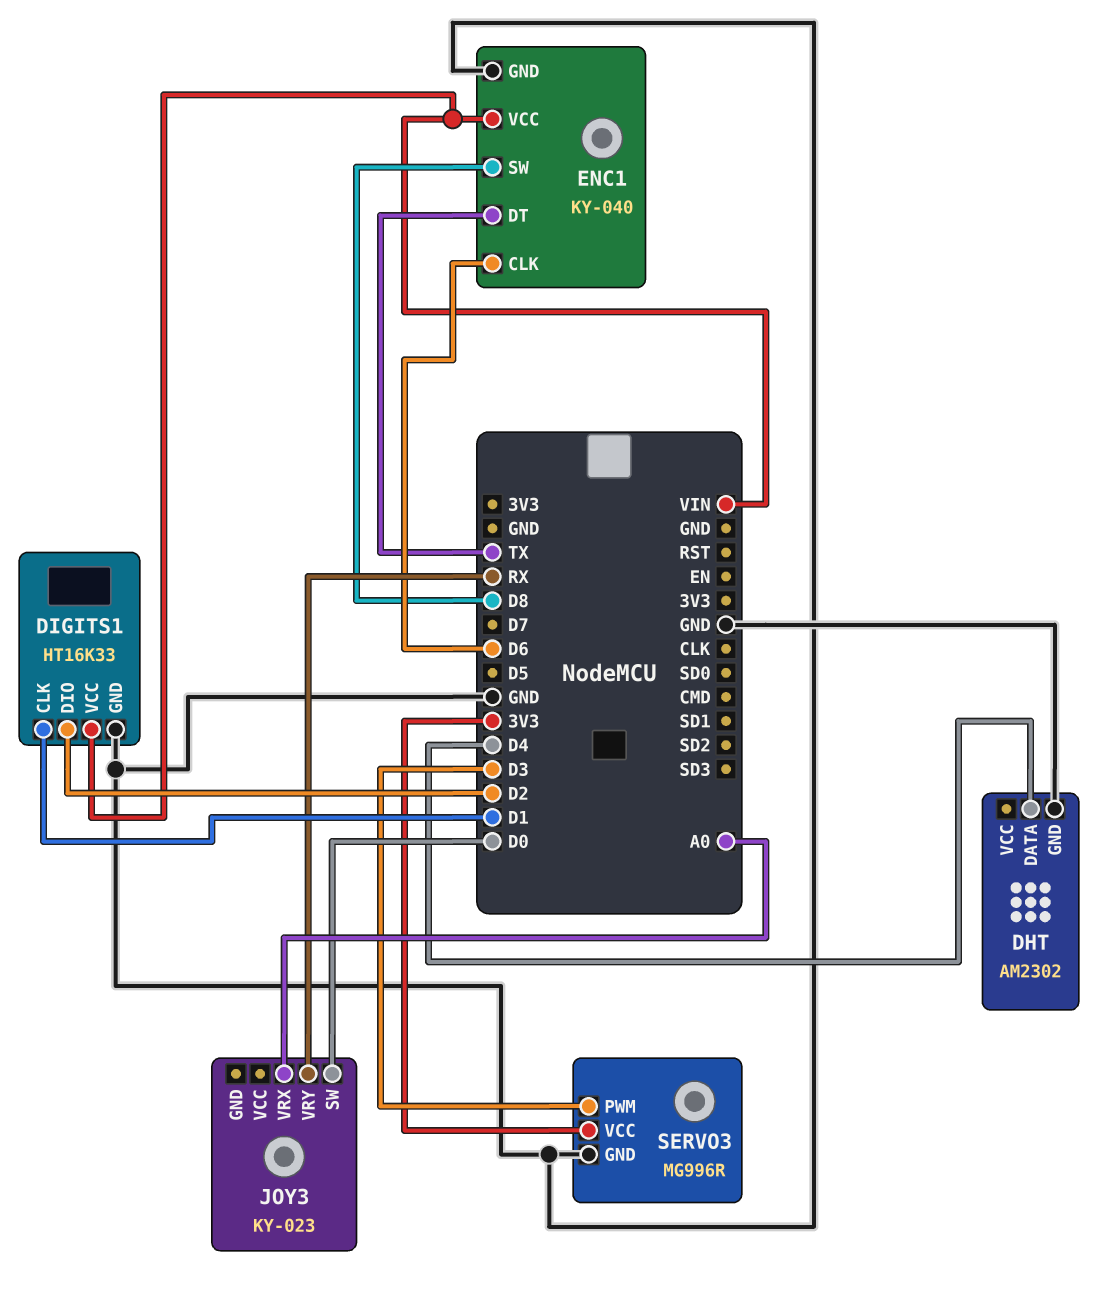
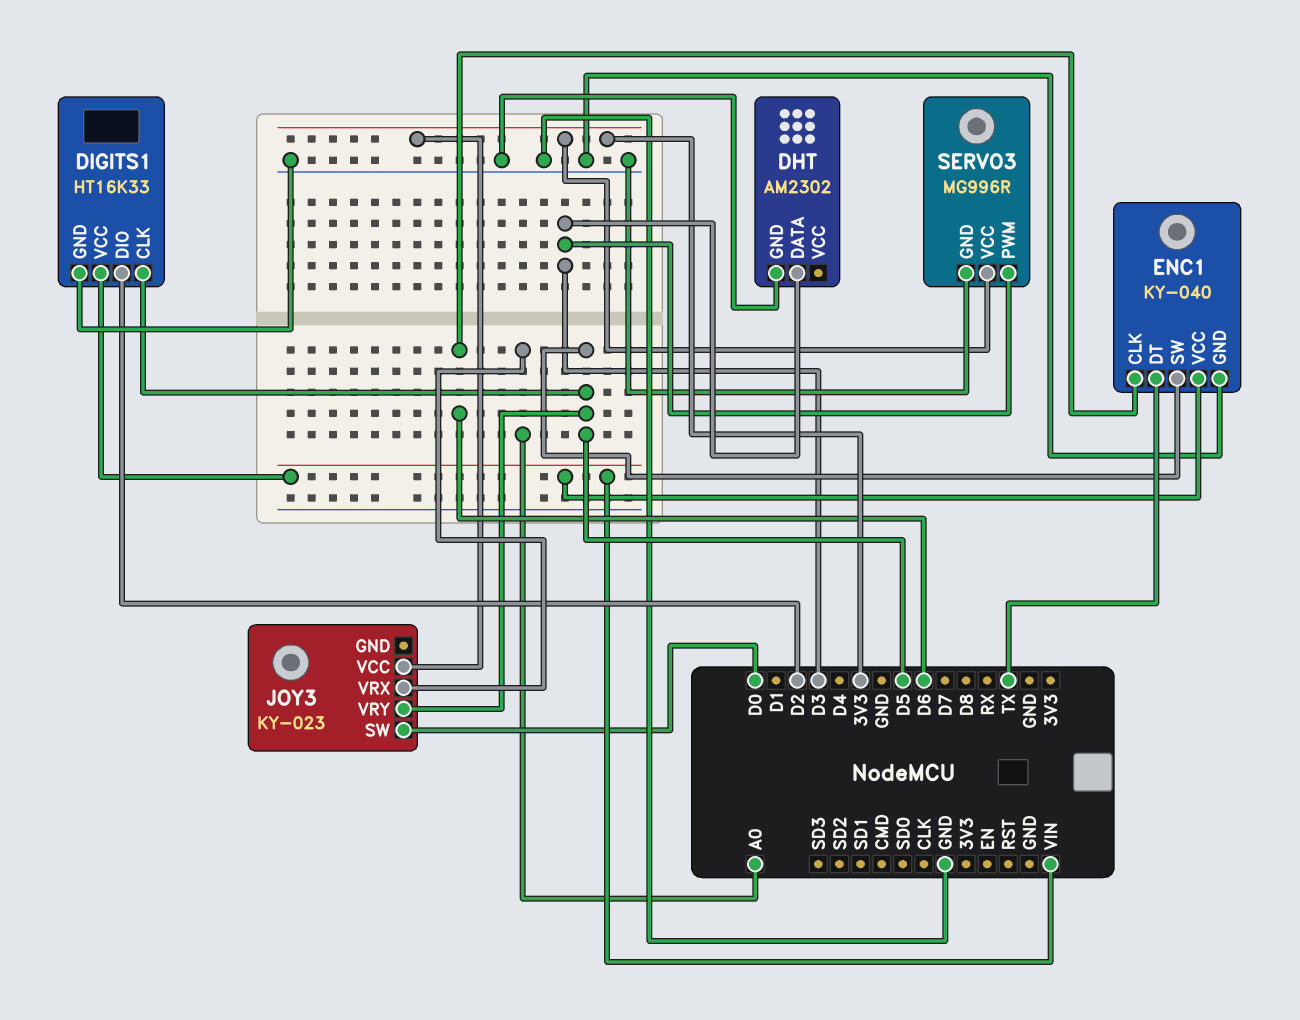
DHT pin DATA: D4 -> D3
DIGITS1 pin CLK: D1 -> D5
ENC1 pin SW: D8 -> D5
JOY3 pin VCC: none -> 3V3
JOY3 pin VRY: RX -> D5

